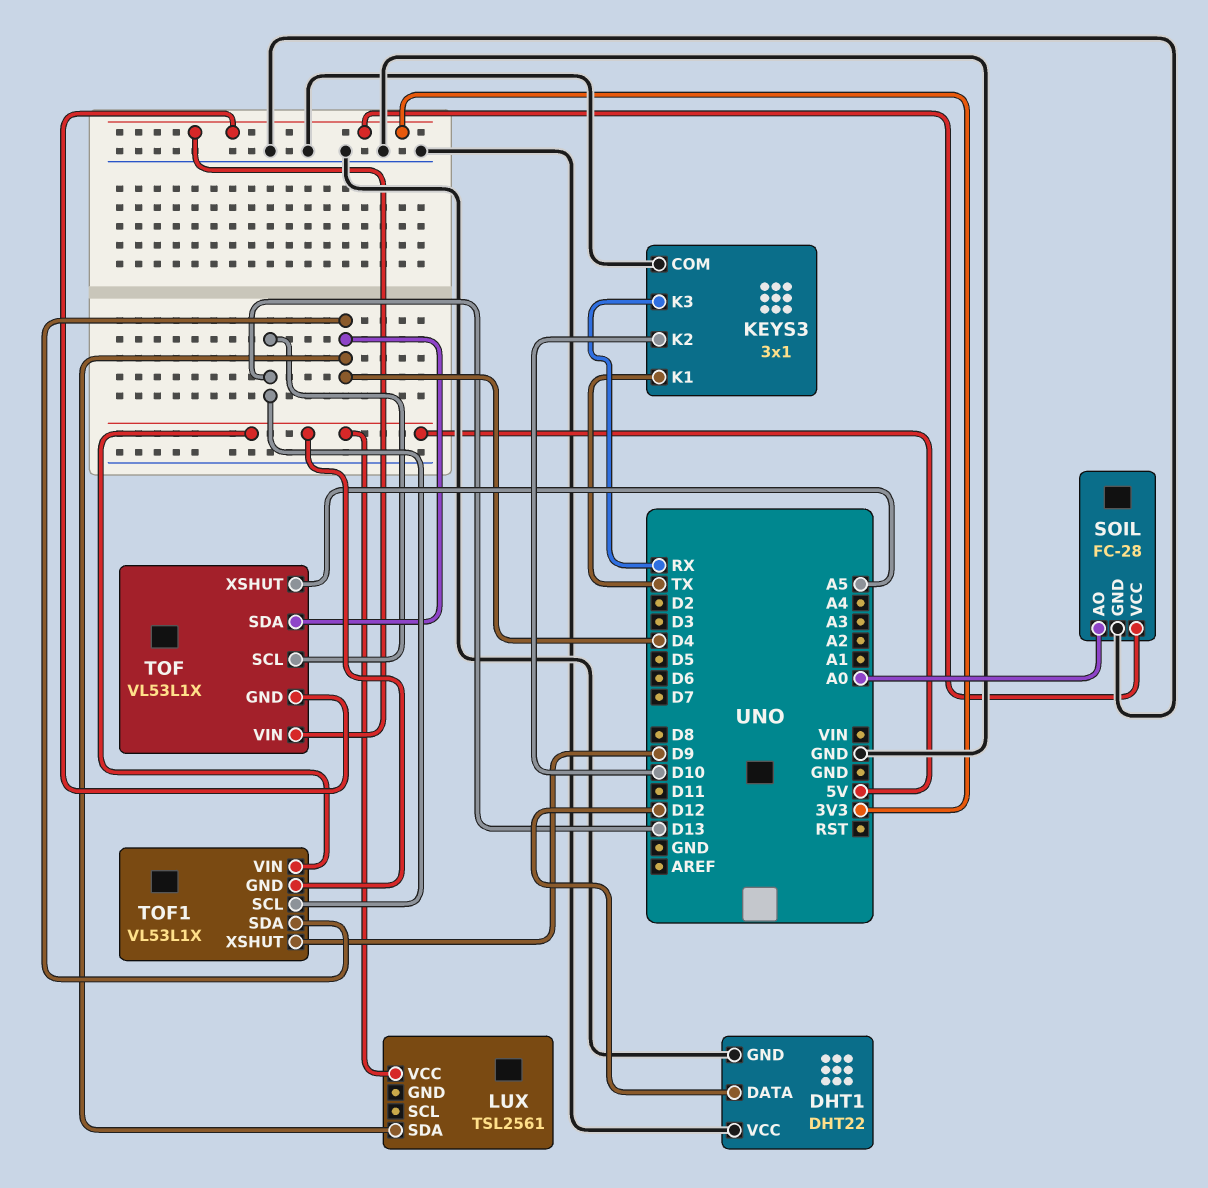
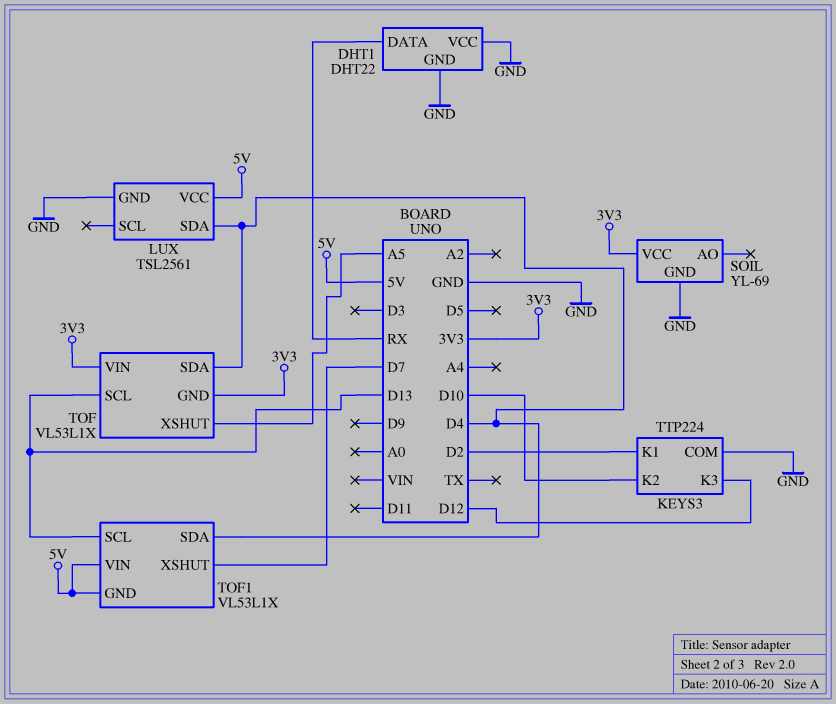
DHT1 pin DATA: D12 -> RX
KEYS3: 3x1 -> TTP224
KEYS3 pin K1: TX -> D2
KEYS3 pin K3: RX -> D12
LUX pin GND: none -> GND
SOIL: FC-28 -> YL-69
SOIL pin AO: A0 -> none
TOF1 pin XSHUT: D9 -> D7

